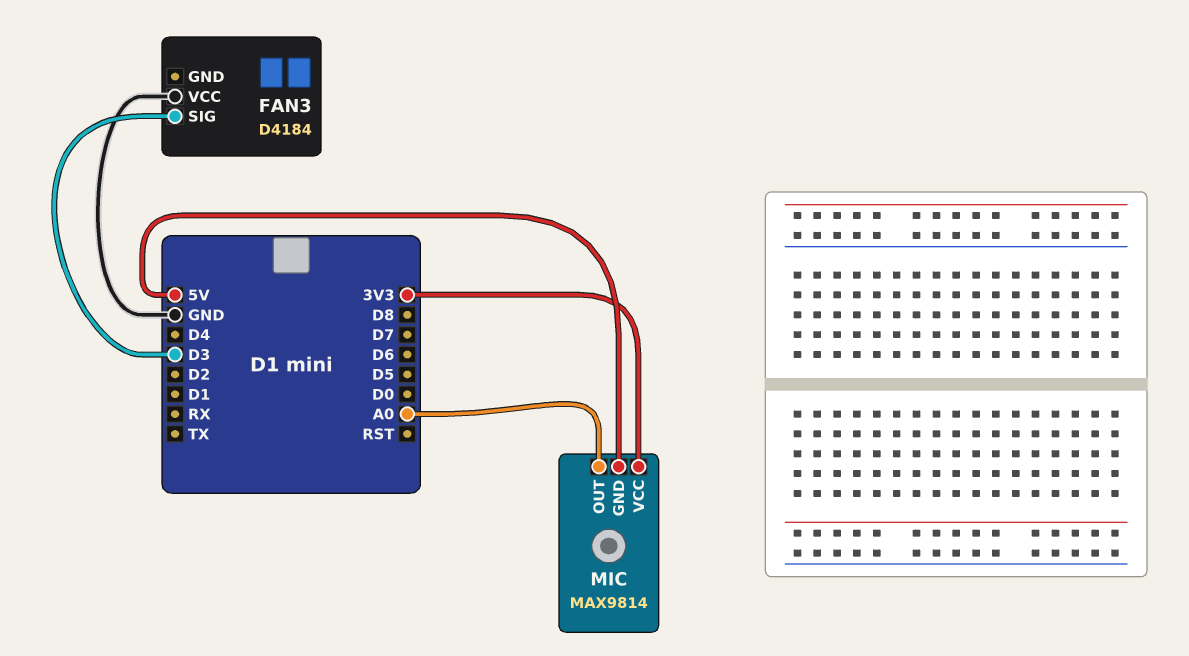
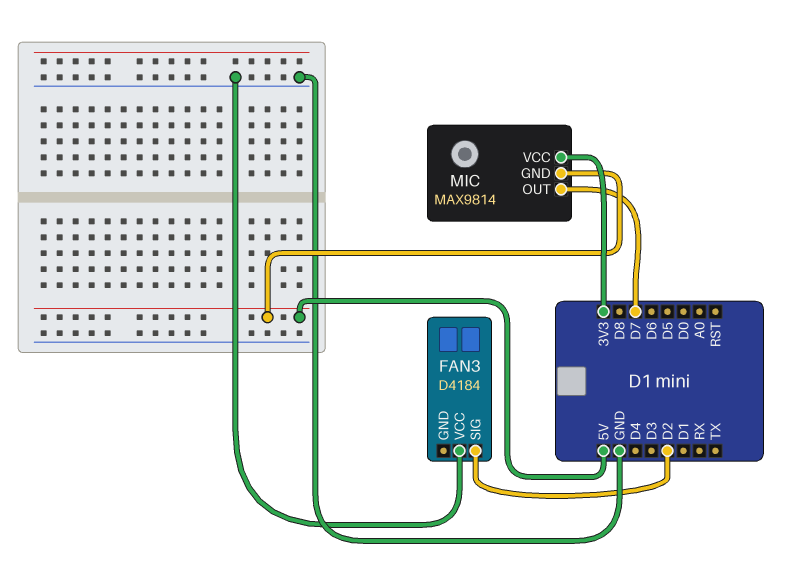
FAN3 pin SIG: D3 -> D2
MIC pin OUT: A0 -> D7

